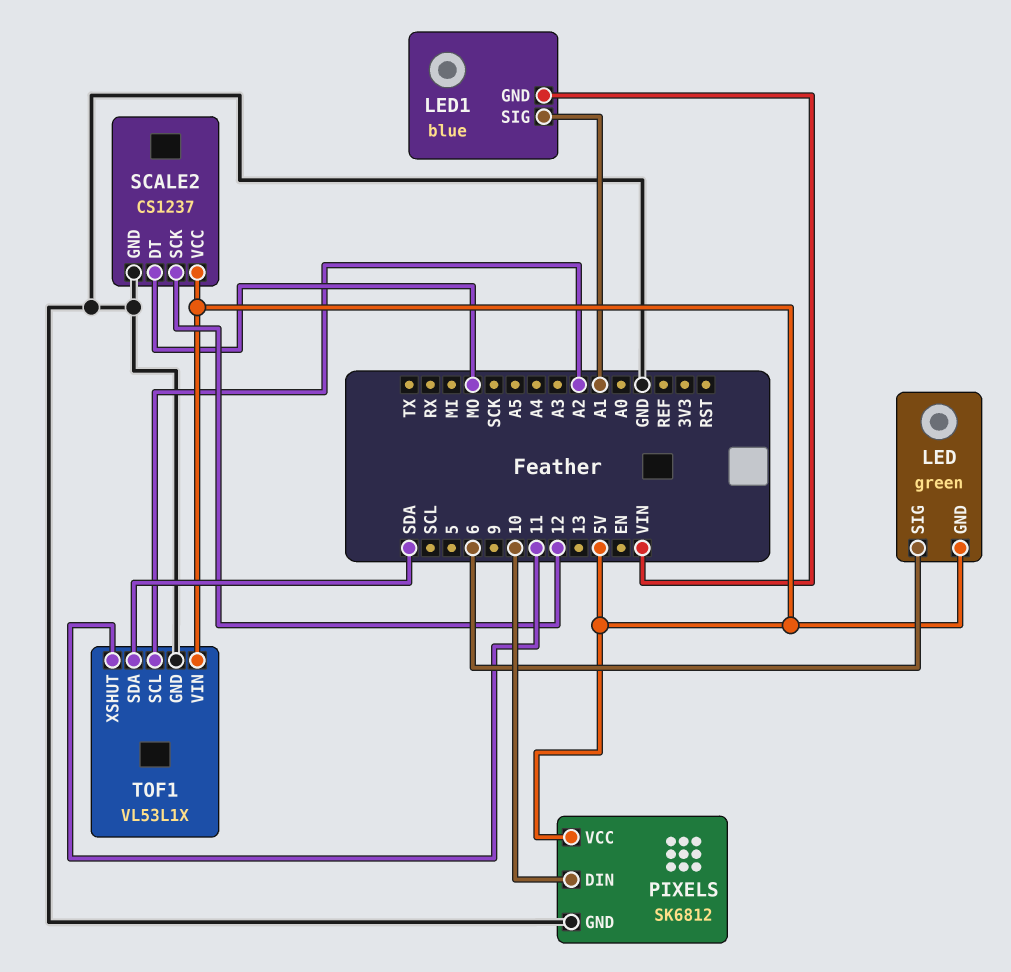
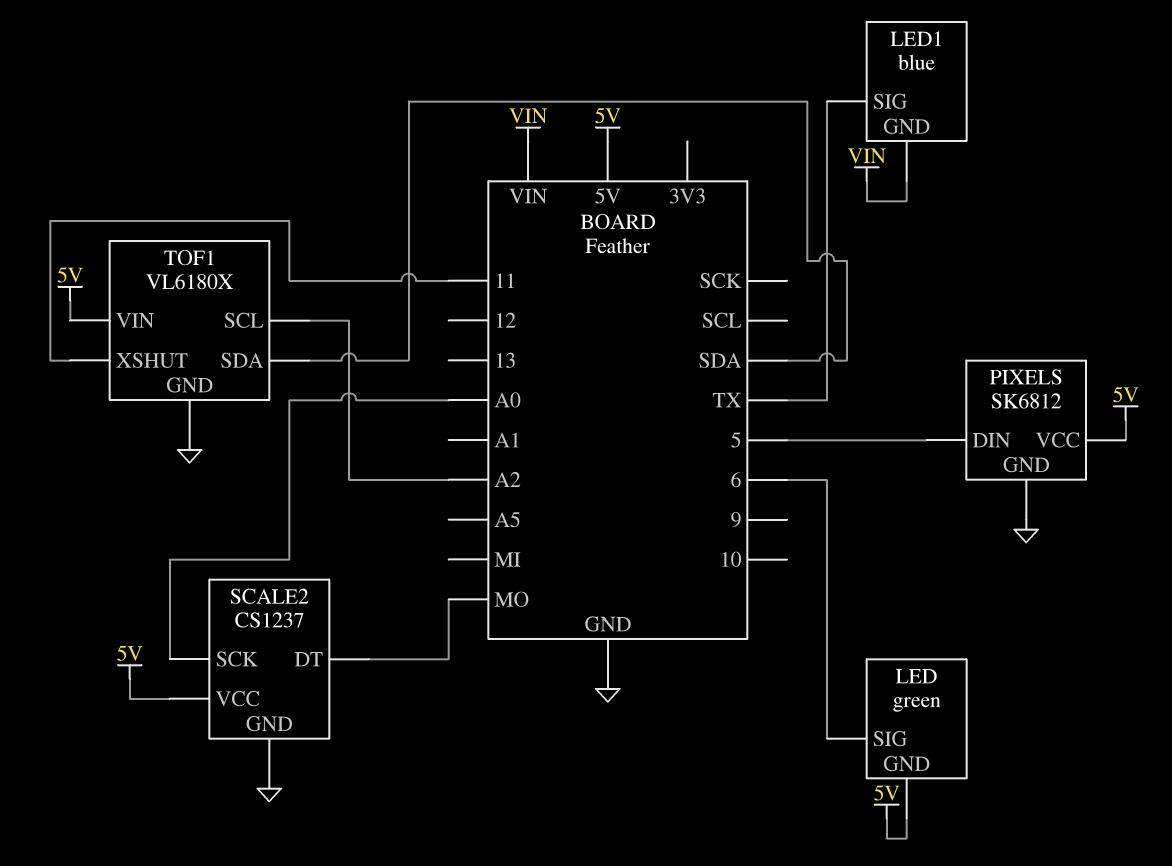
LED1 pin SIG: A1 -> TX
PIXELS pin DIN: 10 -> 5
SCALE2 pin SCK: 12 -> A0
TOF1: VL53L1X -> VL6180X

